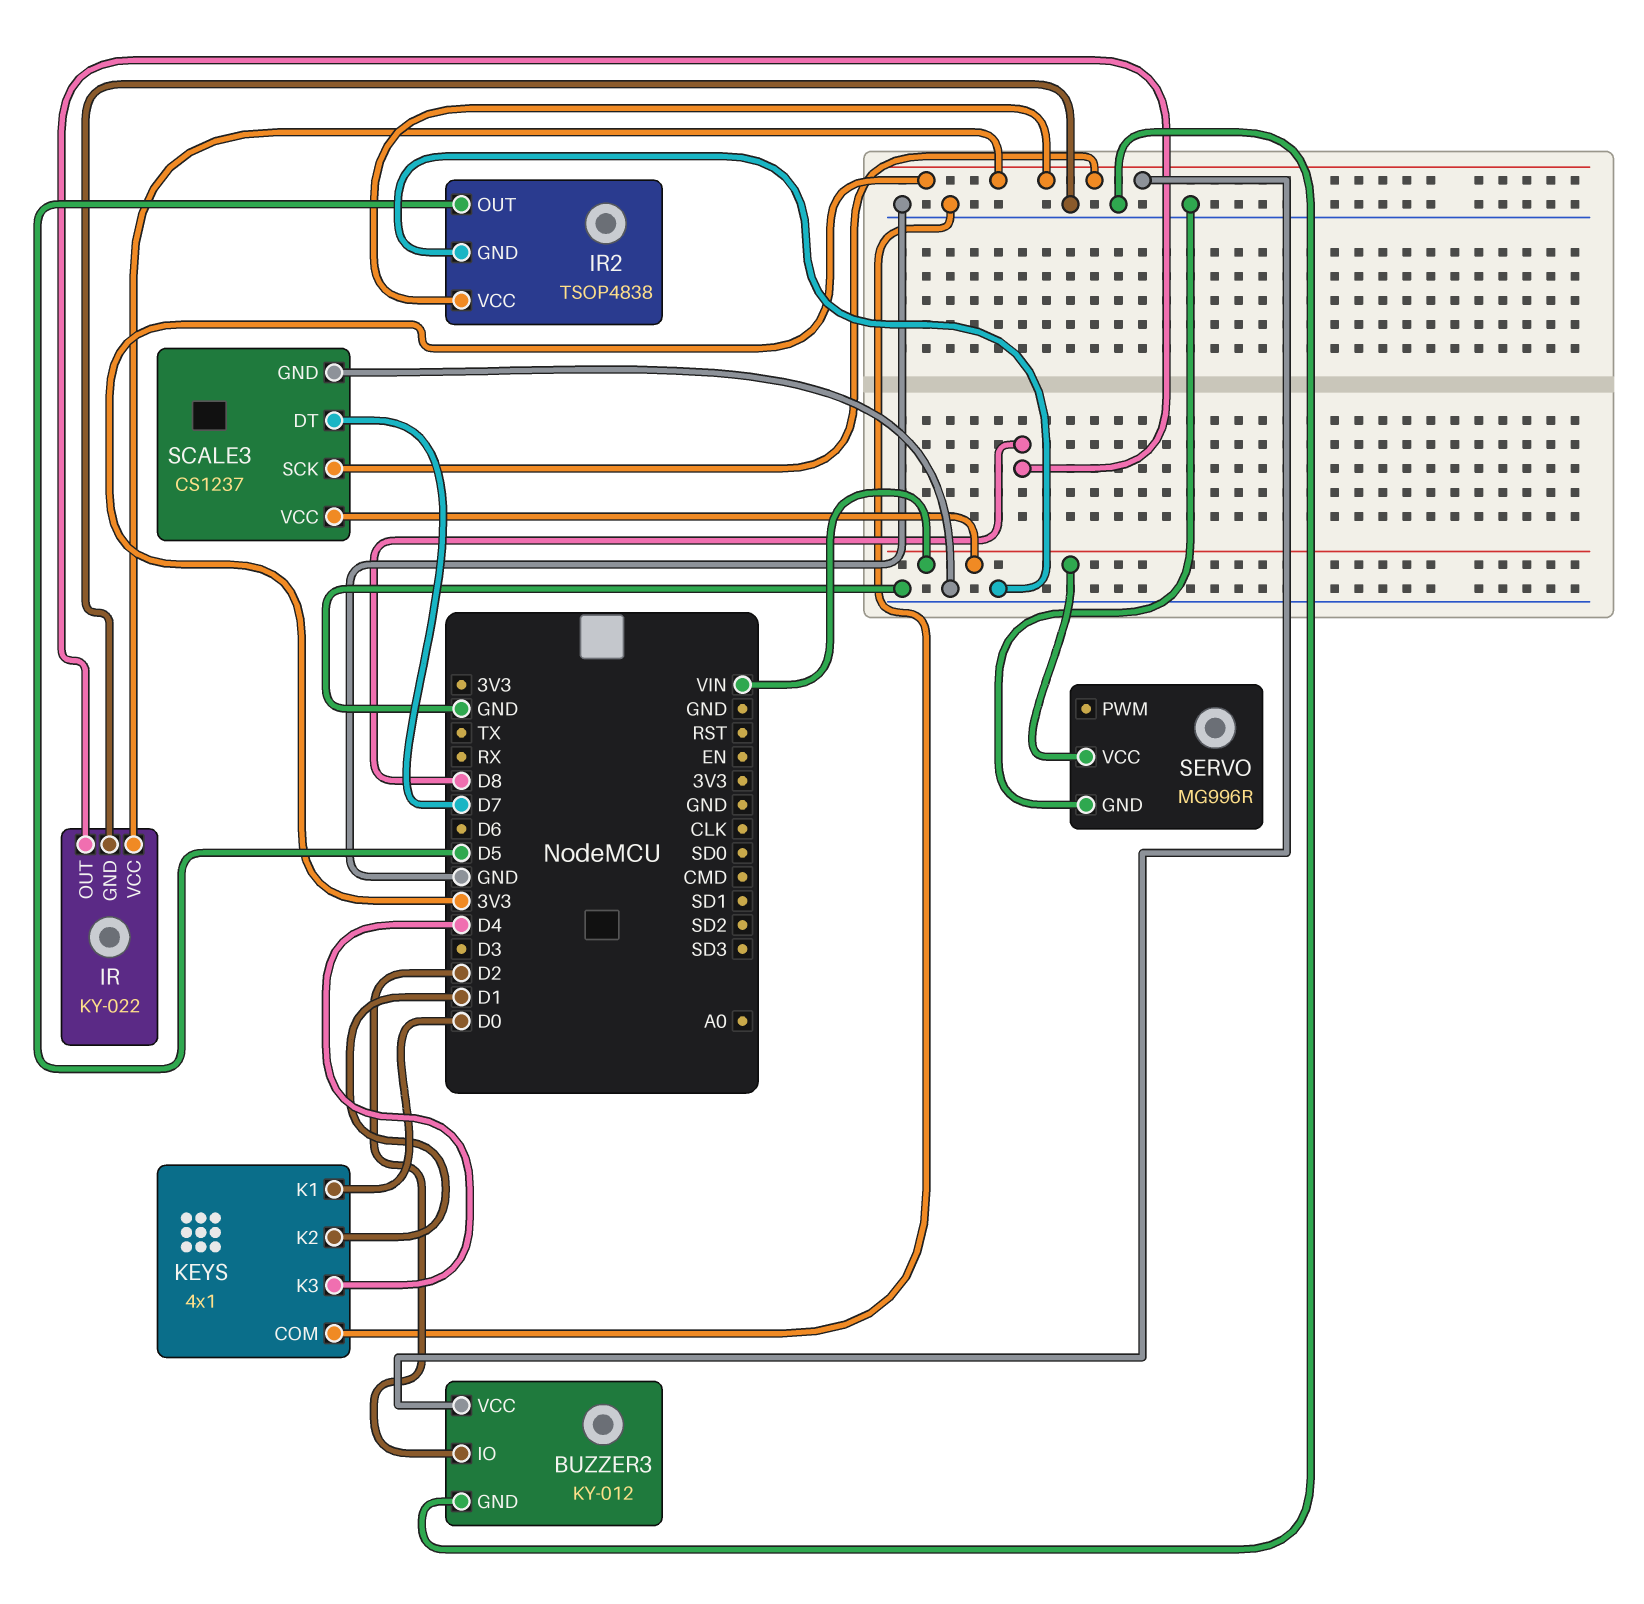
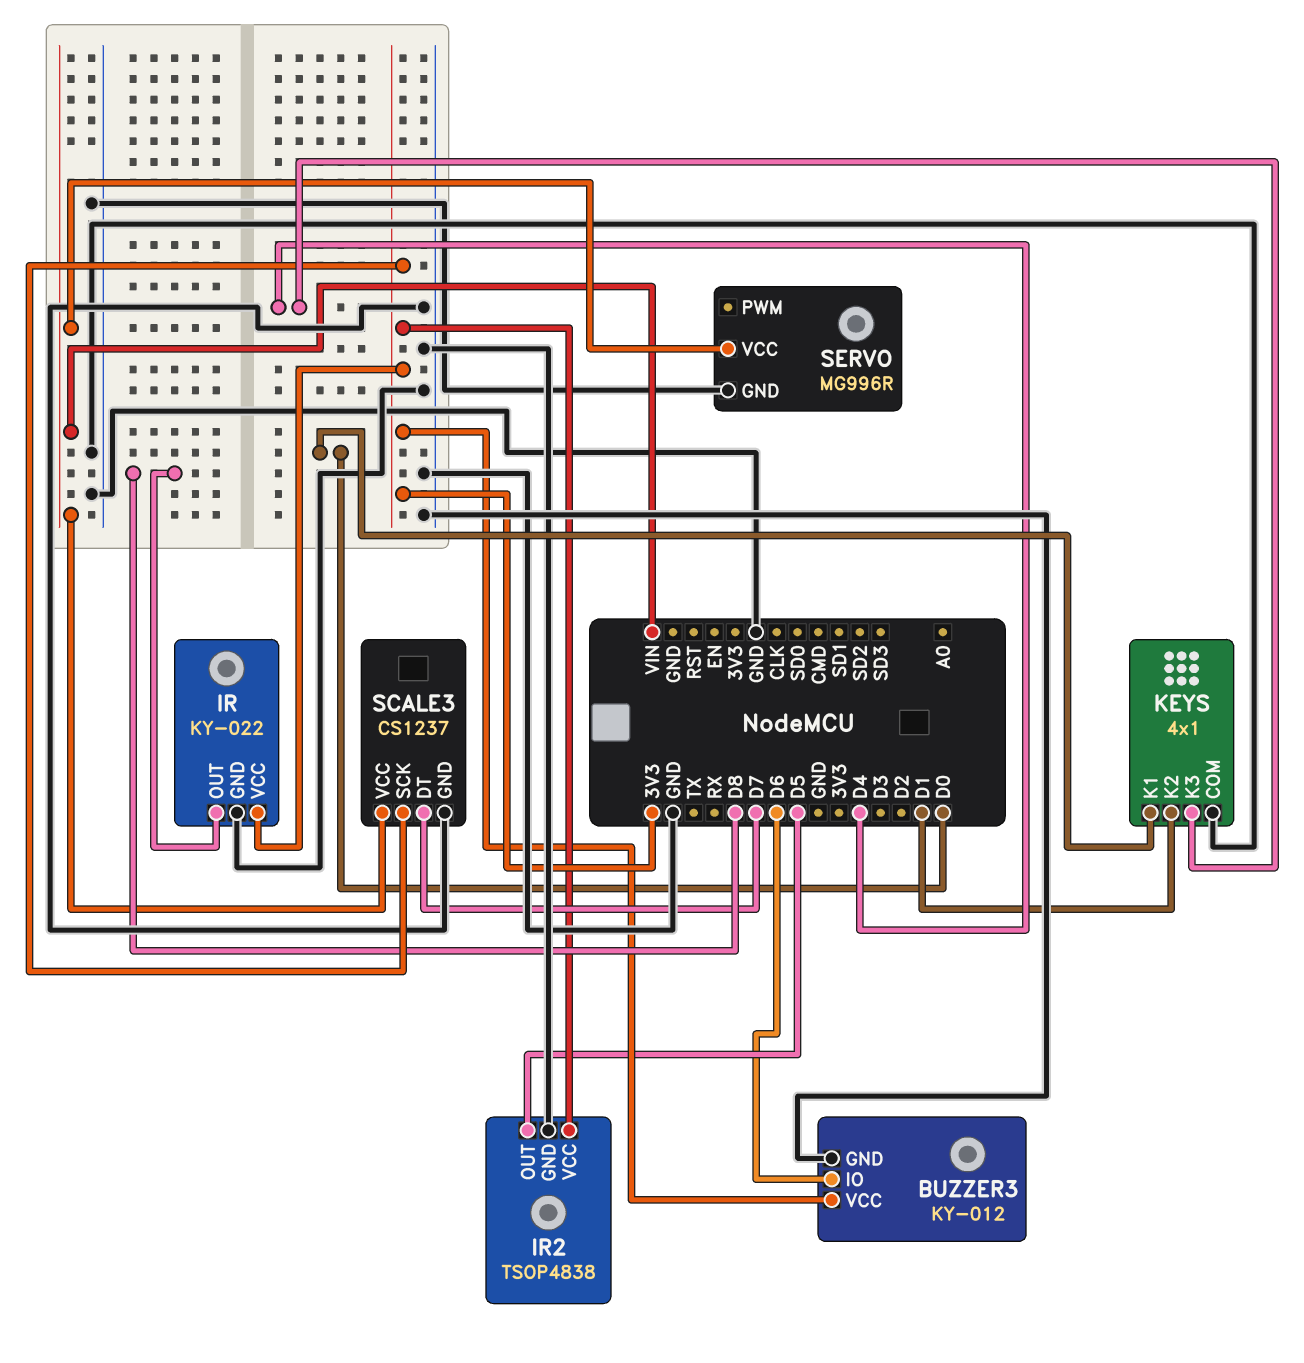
BUZZER3 pin IO: D2 -> D6

